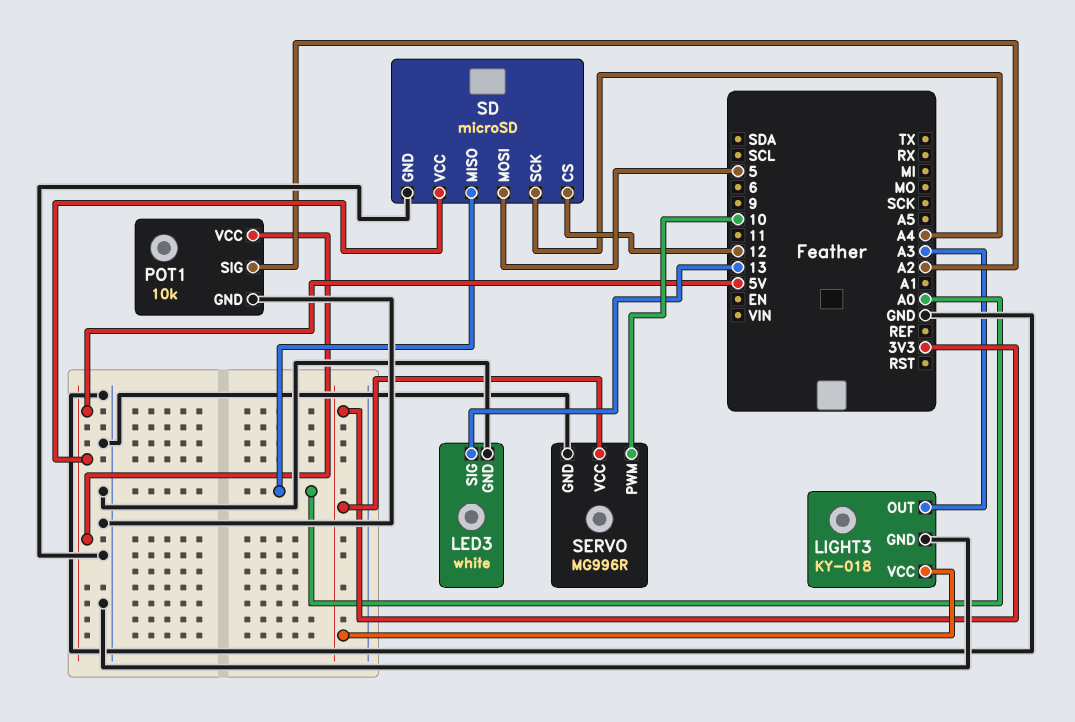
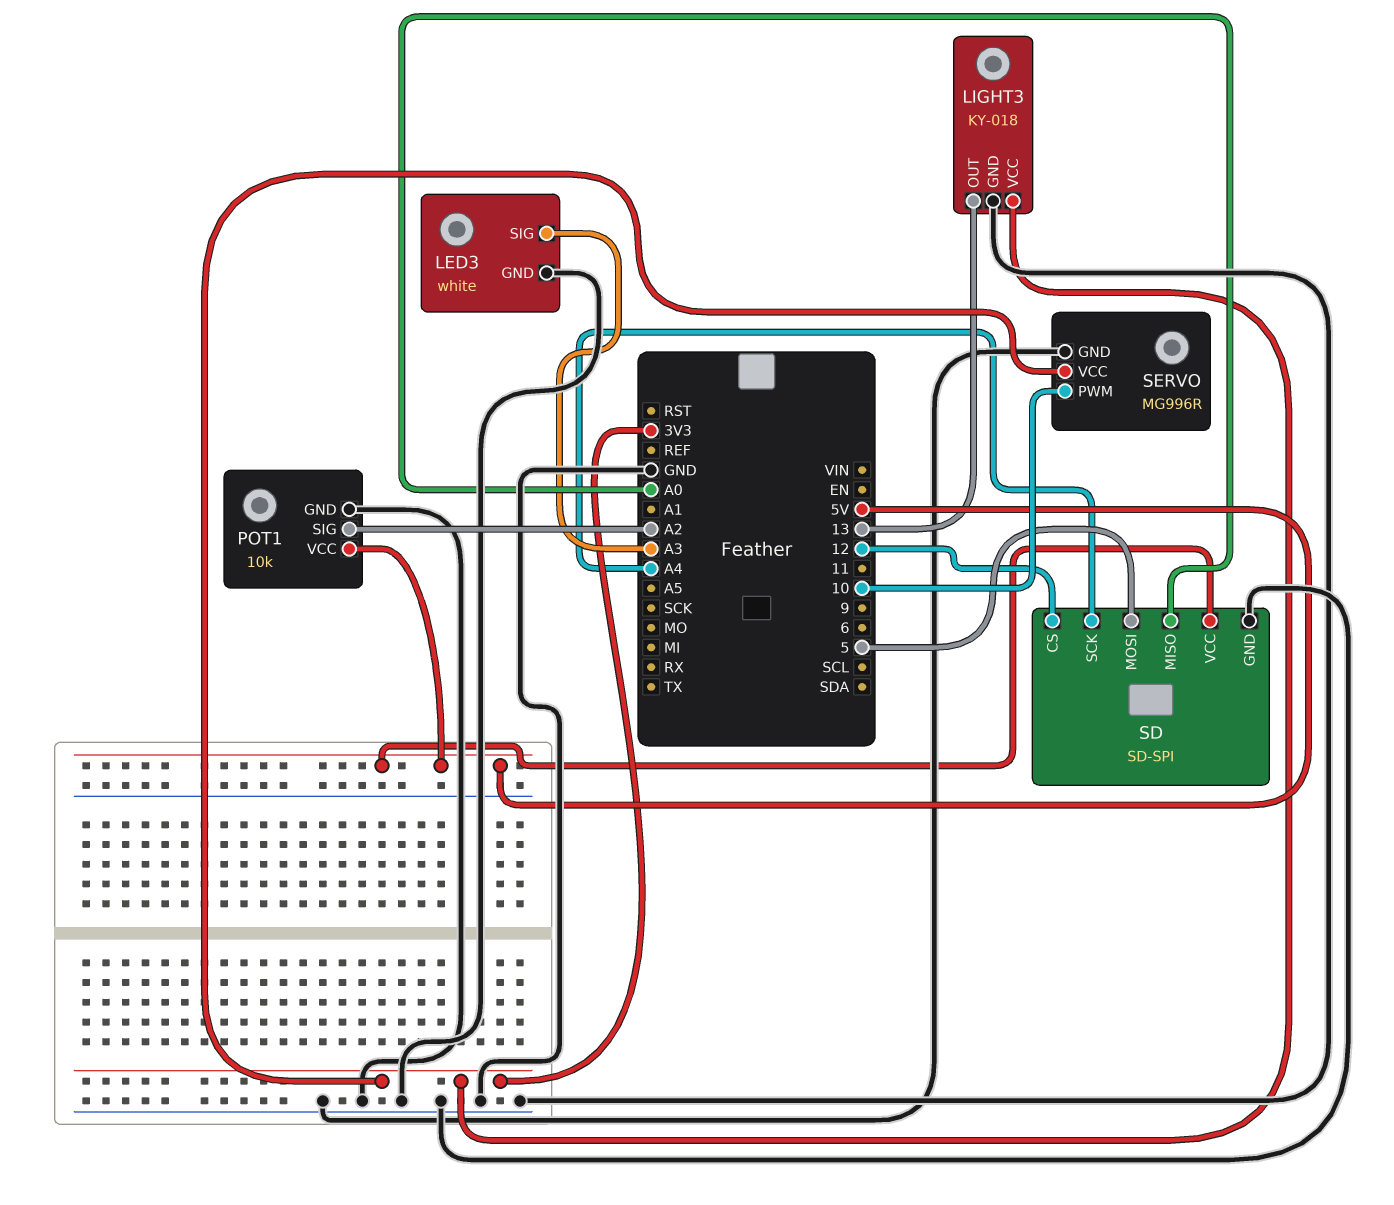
LED3 pin SIG: 13 -> A3
LIGHT3 pin OUT: A3 -> 13
SD: microSD -> SD-SPI

